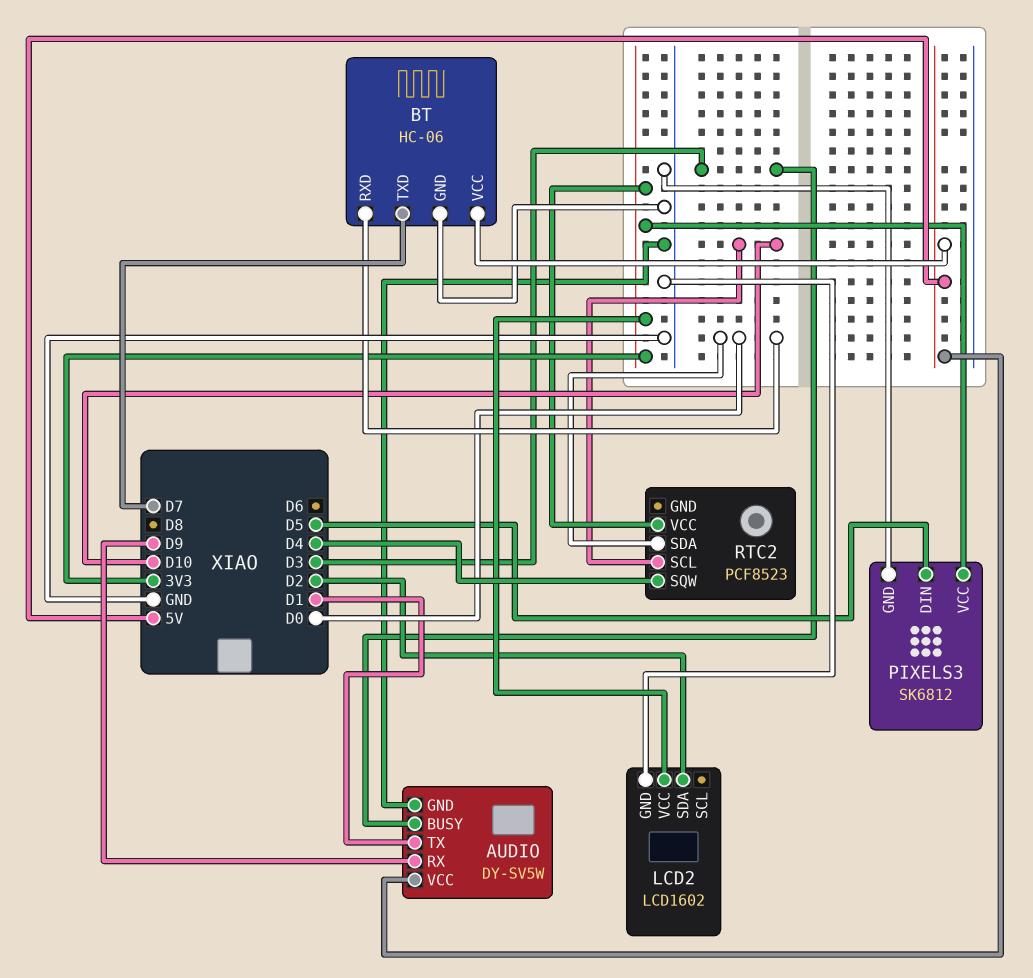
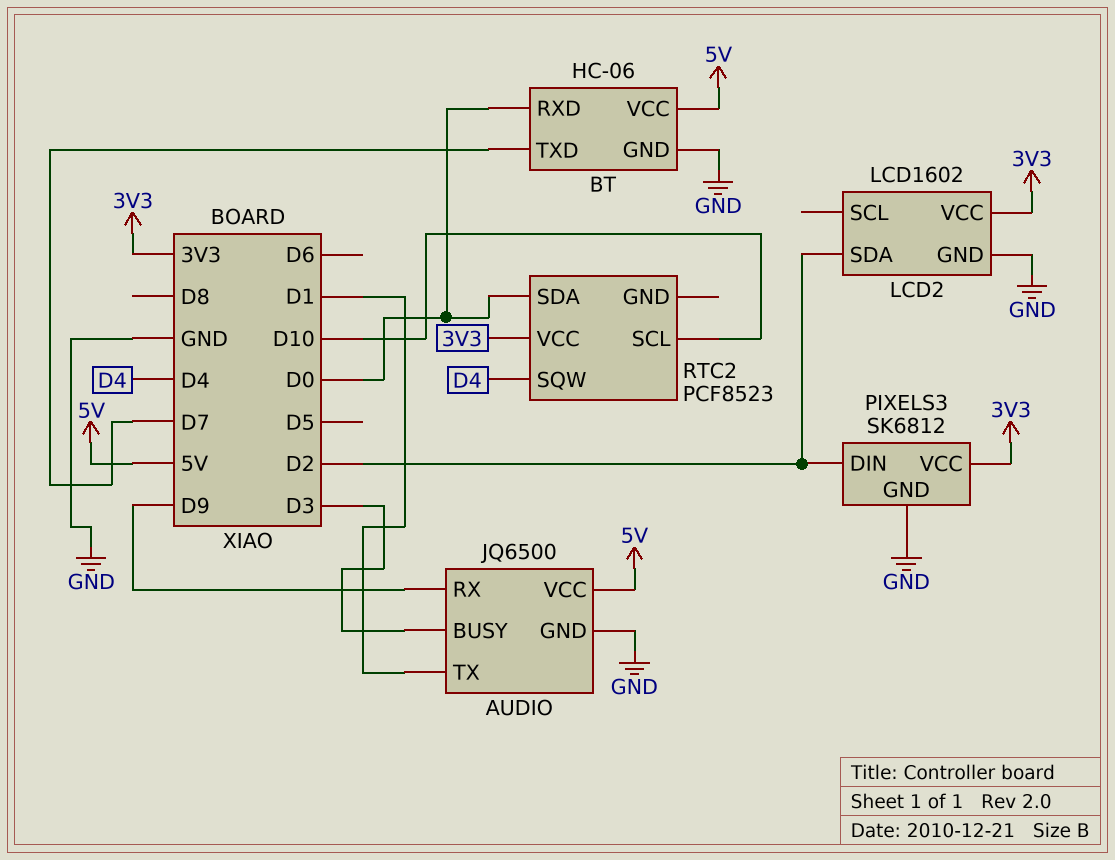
AUDIO: DY-SV5W -> JQ6500
PIXELS3 pin DIN: D5 -> D2

